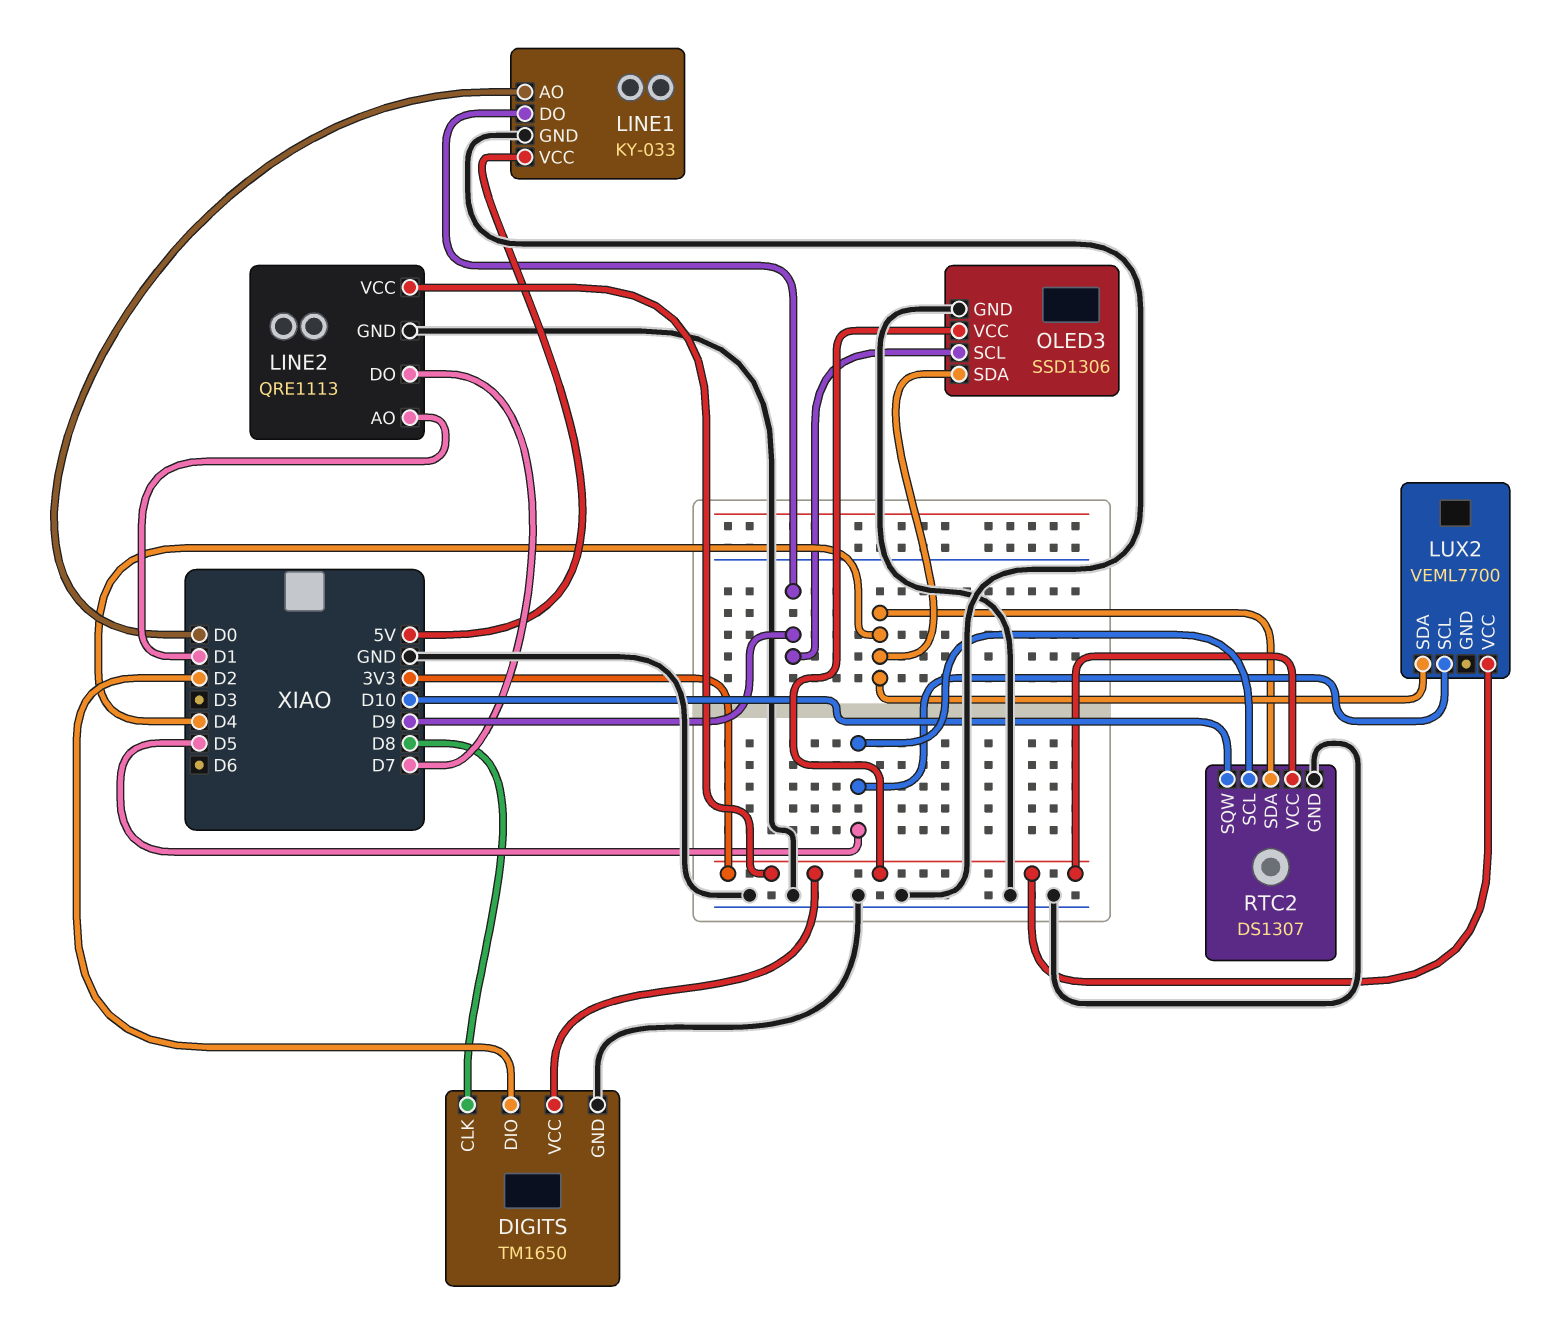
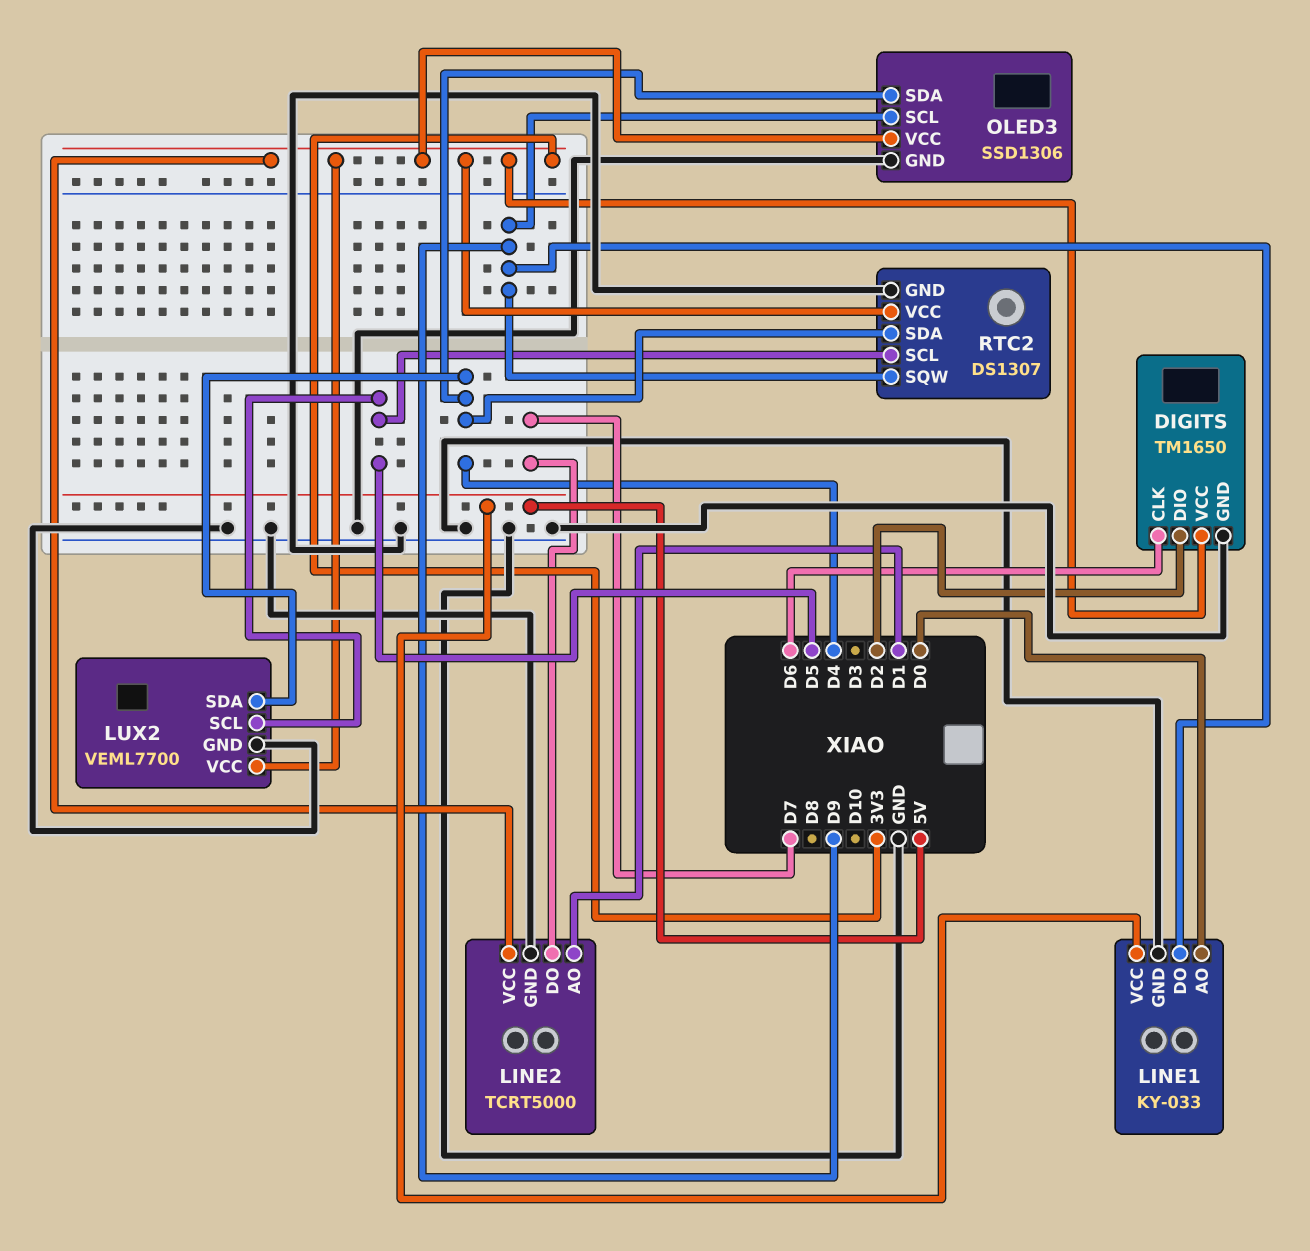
DIGITS pin CLK: D8 -> D6
LINE2: QRE1113 -> TCRT5000
LUX2 pin GND: none -> GND
RTC2 pin SQW: D10 -> D9

